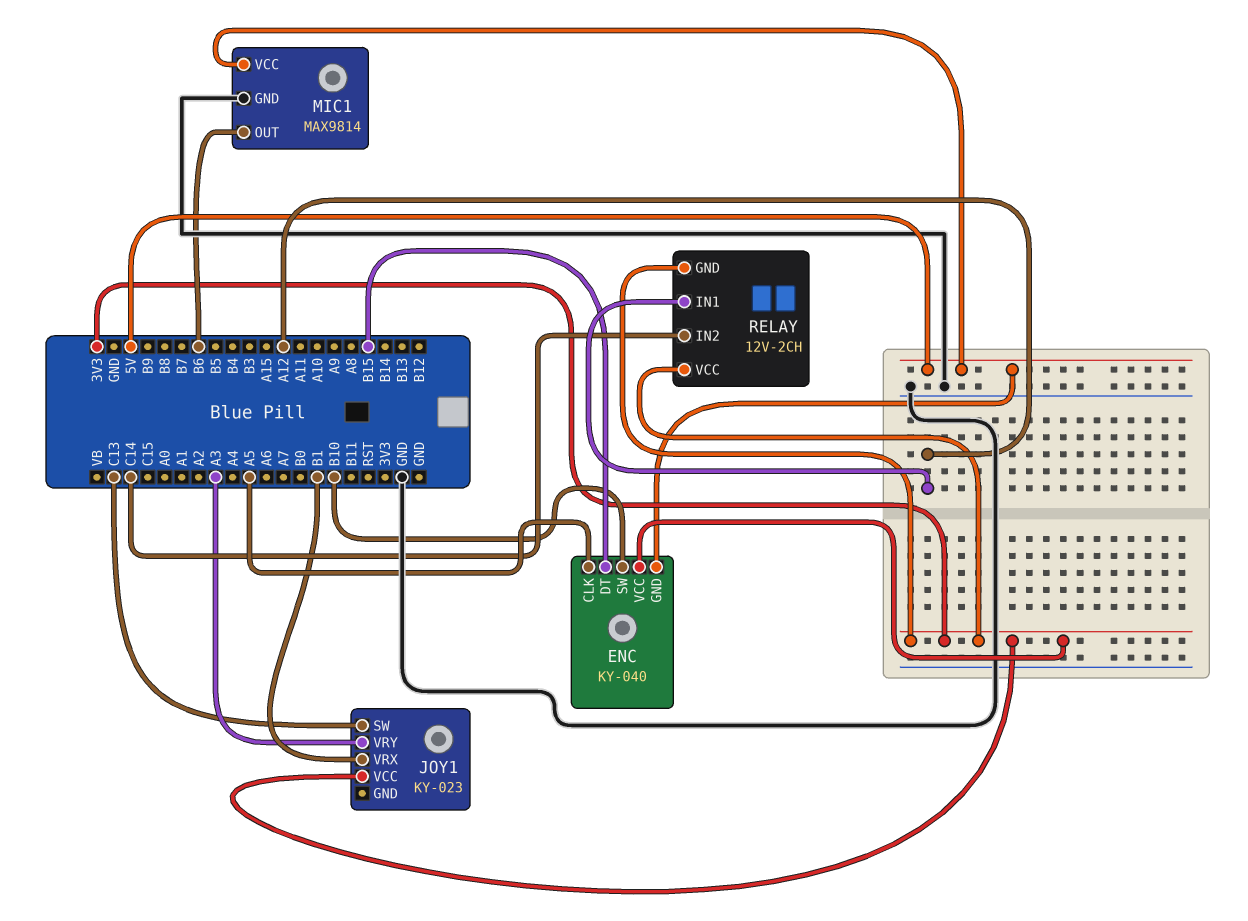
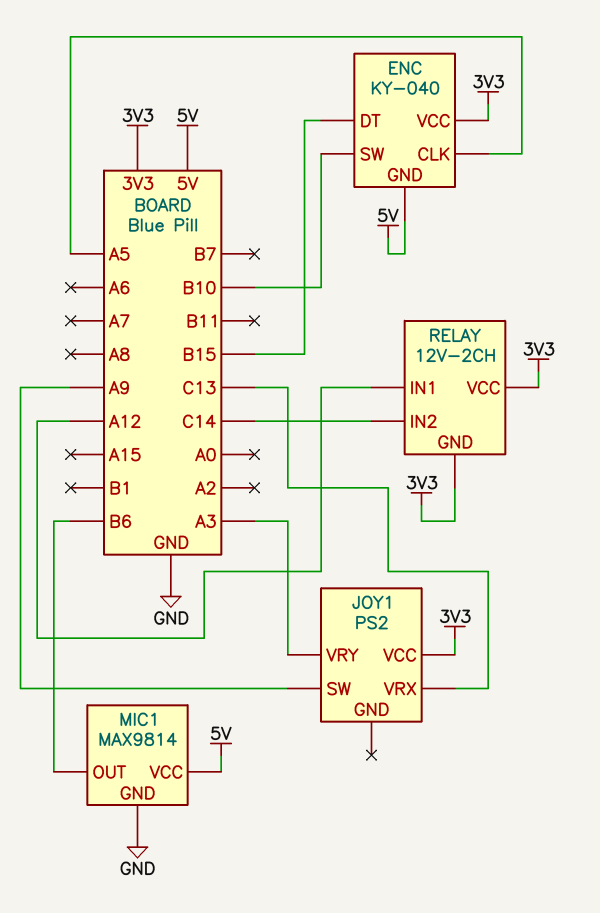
JOY1: KY-023 -> PS2
JOY1 pin SW: C13 -> A9
JOY1 pin VRX: B1 -> C13

